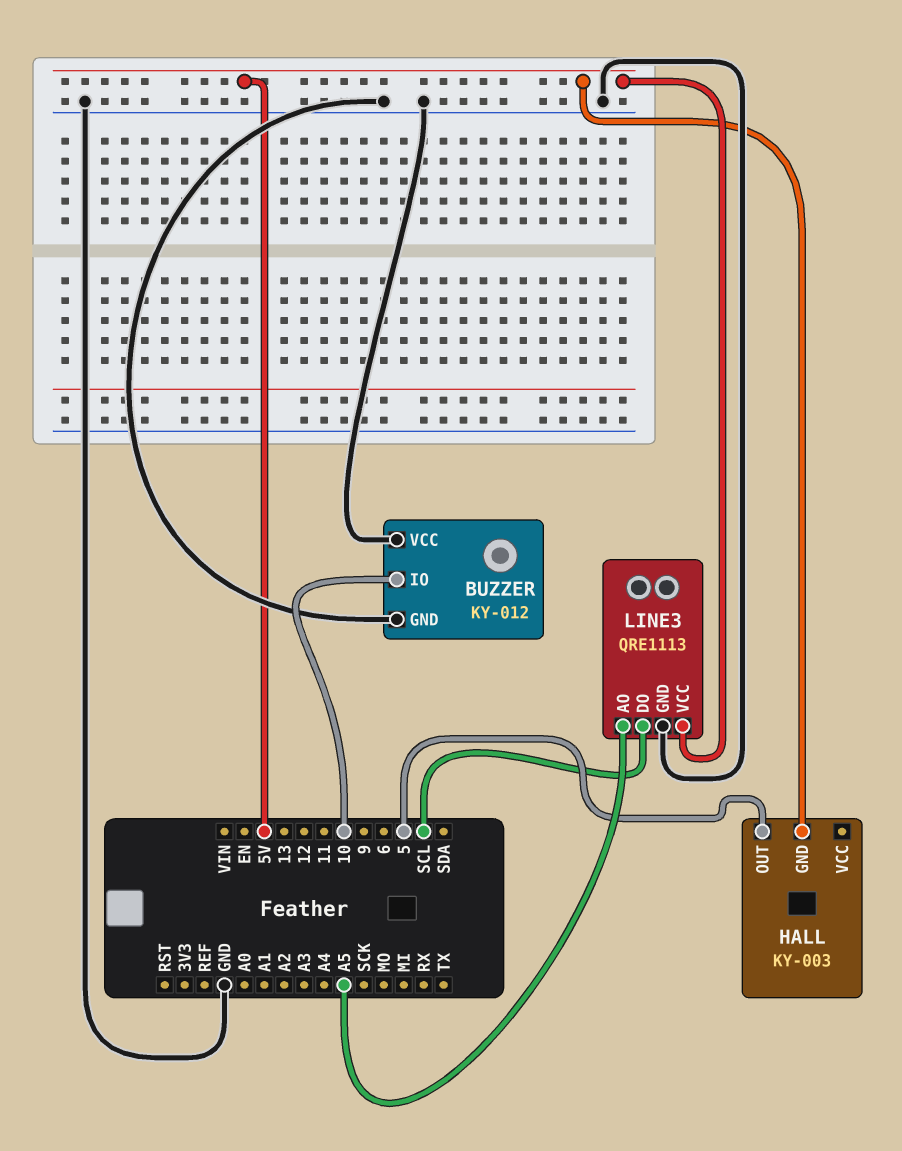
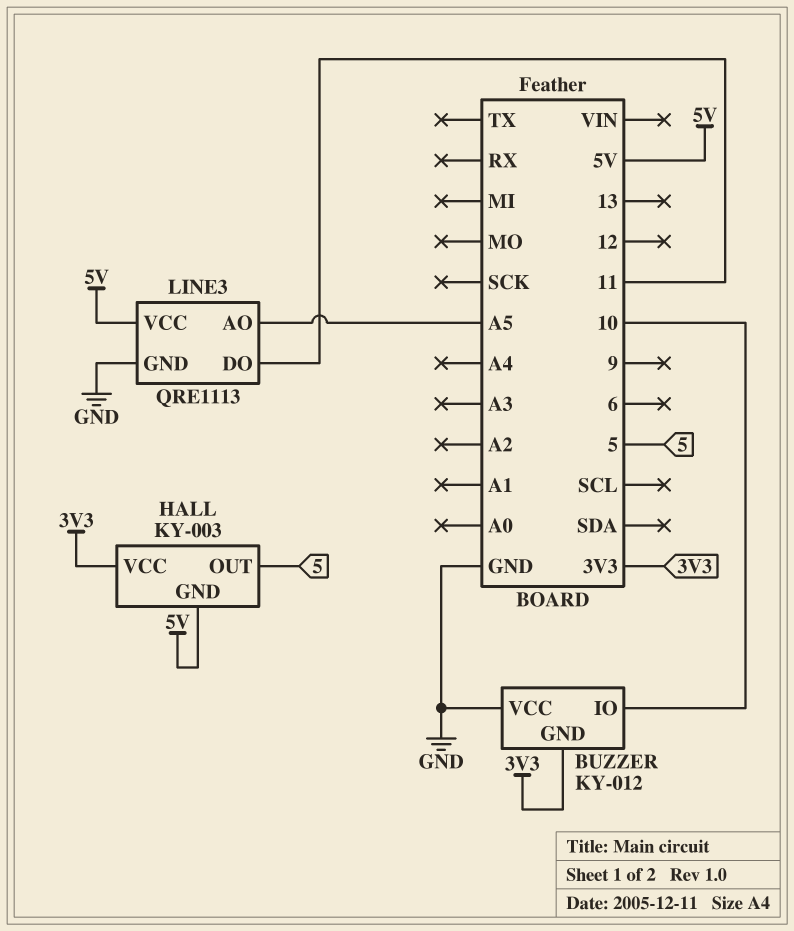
BUZZER pin GND: GND -> 3V3
HALL pin VCC: none -> 3V3
LINE3 pin DO: SCL -> 11

